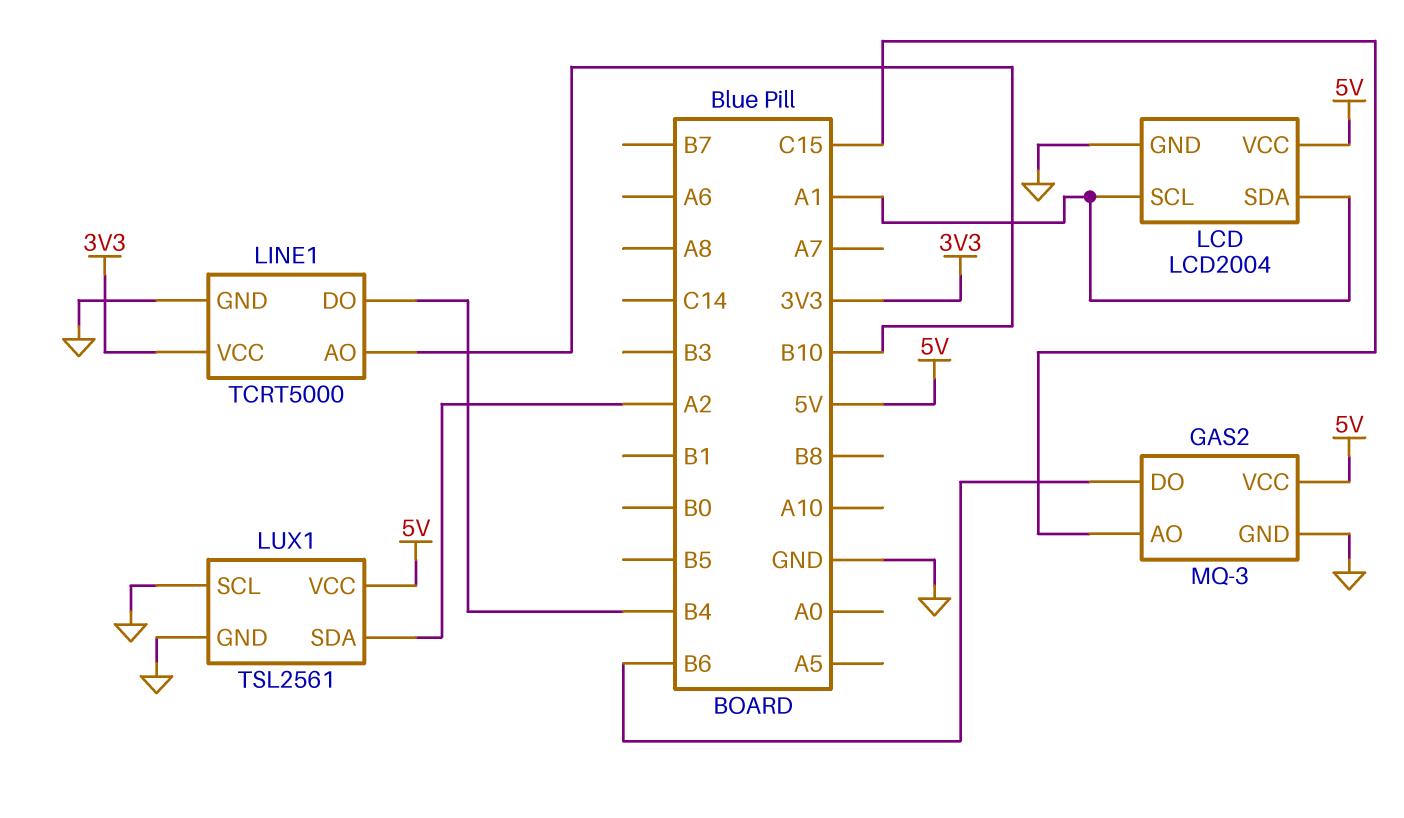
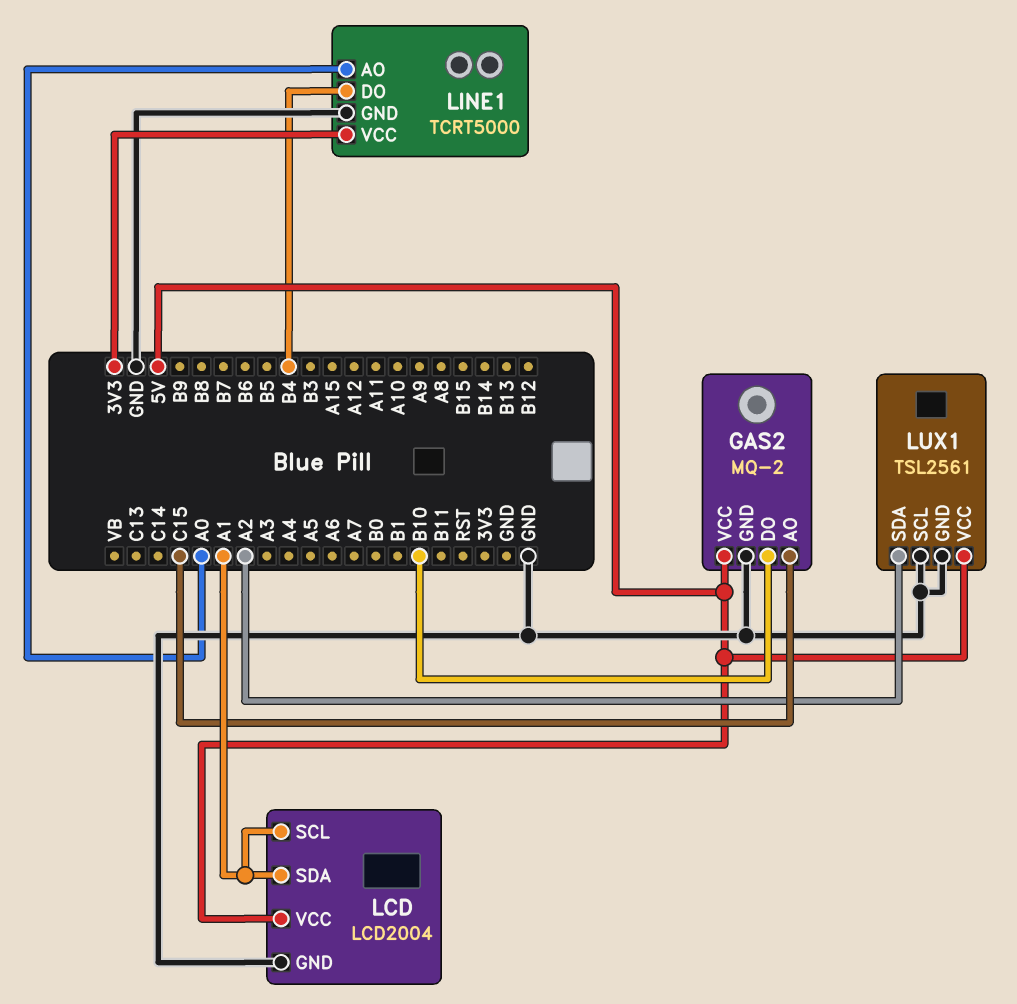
GAS2: MQ-3 -> MQ-2
GAS2 pin DO: B6 -> B10
LINE1 pin AO: B10 -> A0

